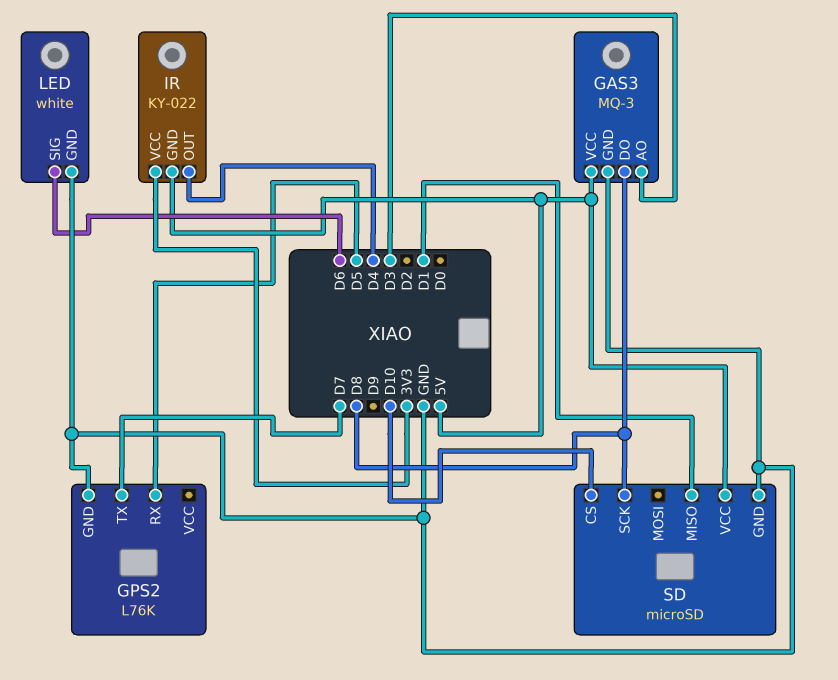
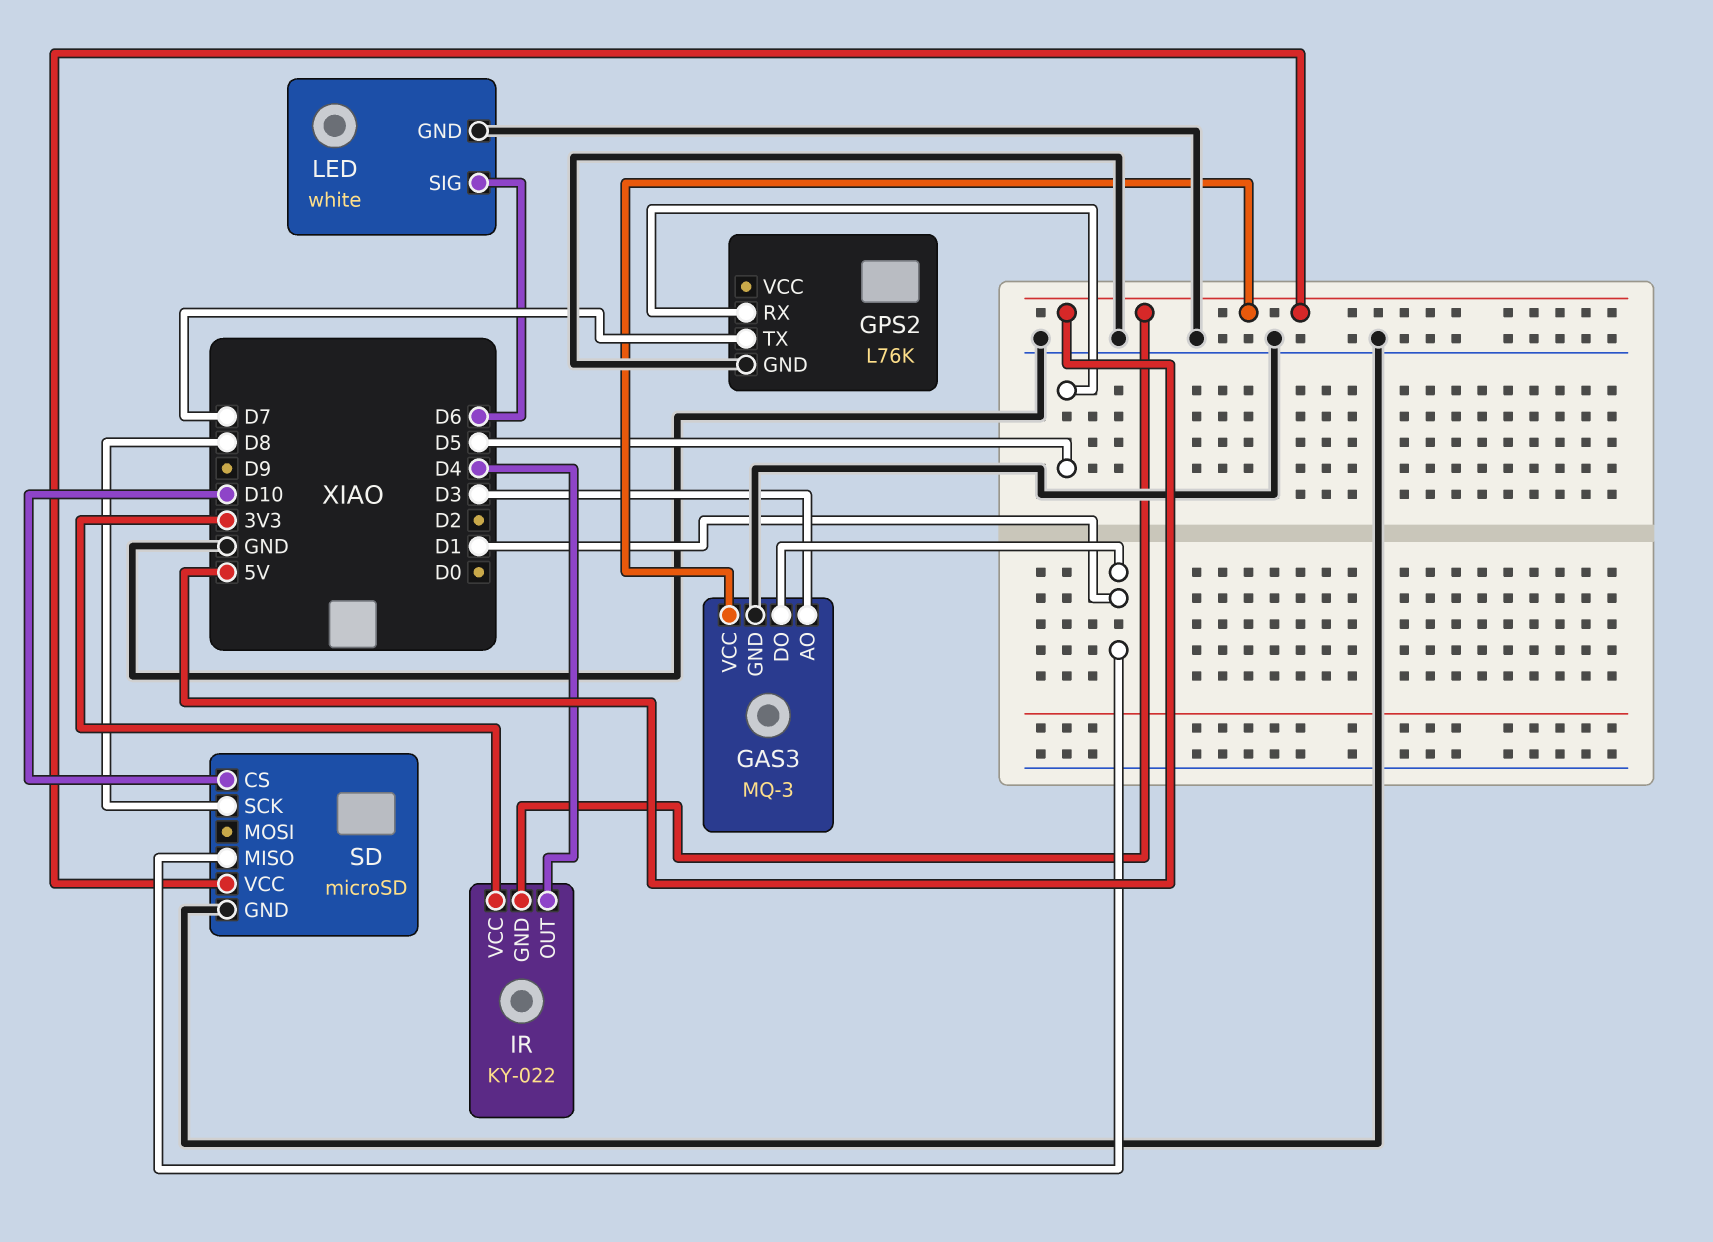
GAS3 pin DO: D8 -> D1

